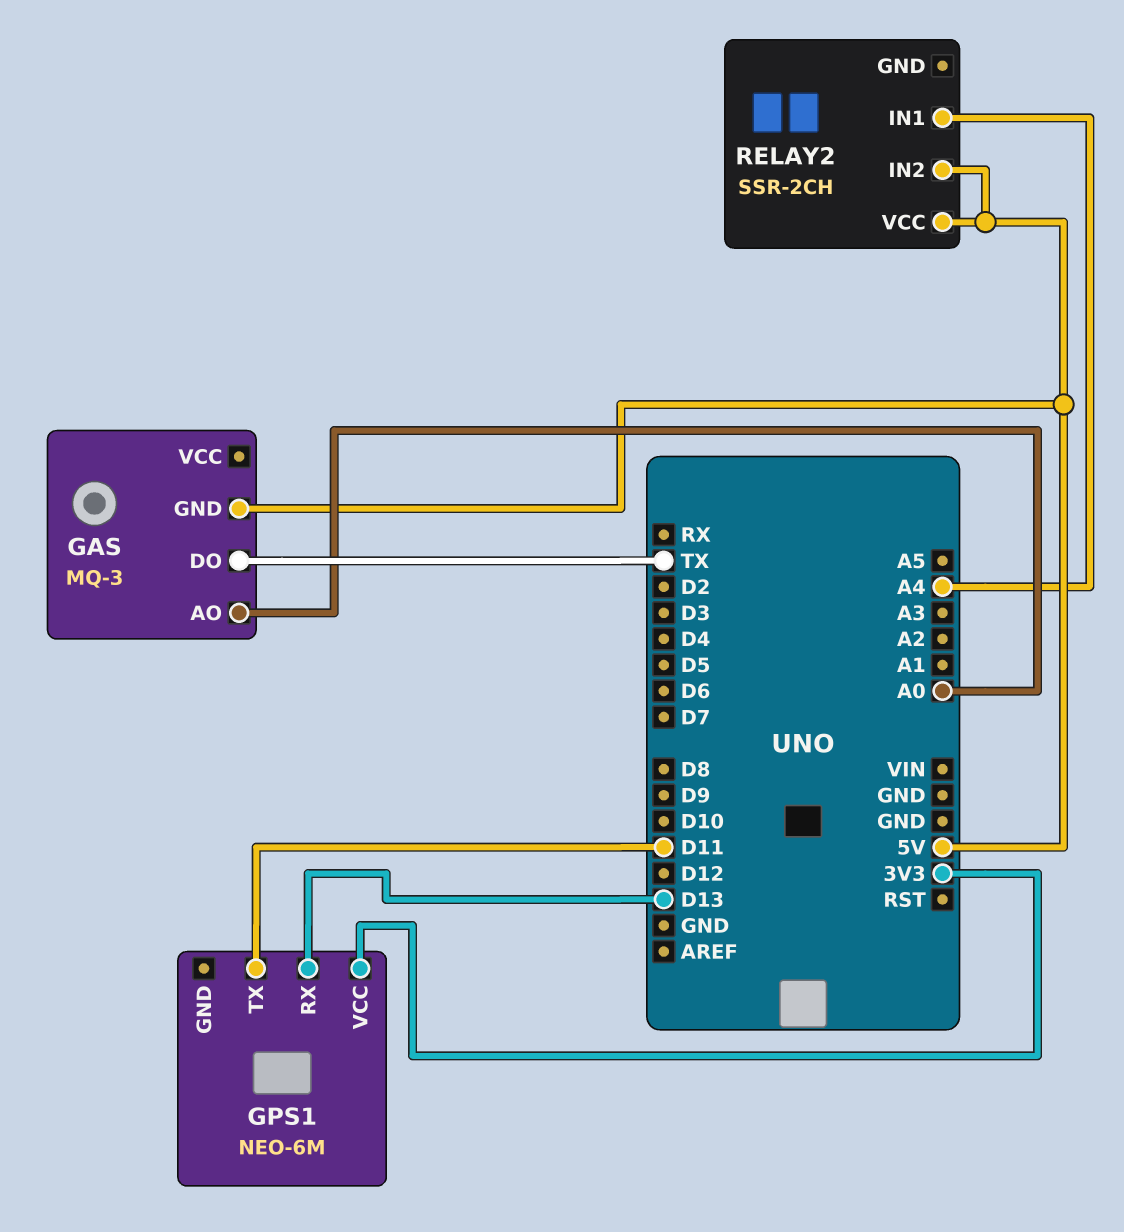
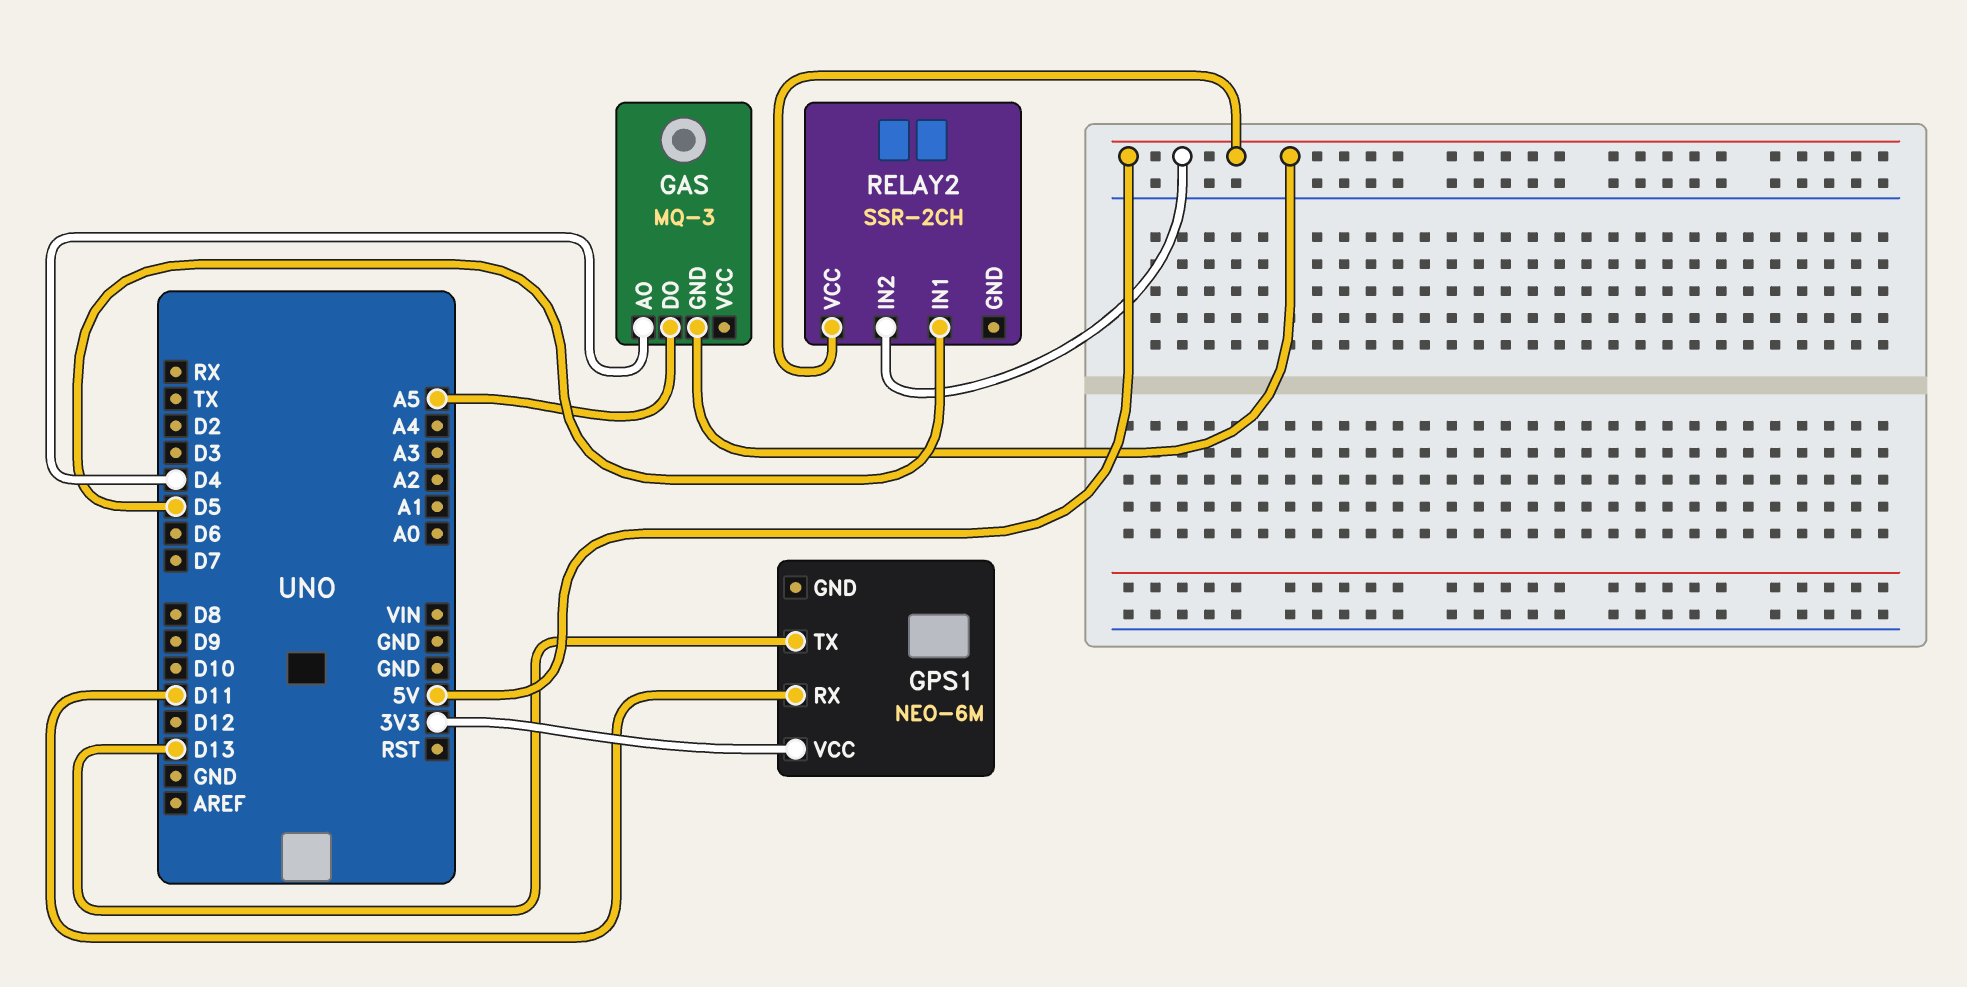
GAS pin AO: A0 -> D4
GAS pin DO: TX -> A5
GPS1 pin RX: D13 -> D11
GPS1 pin TX: D11 -> D13
RELAY2 pin IN1: A4 -> D5

